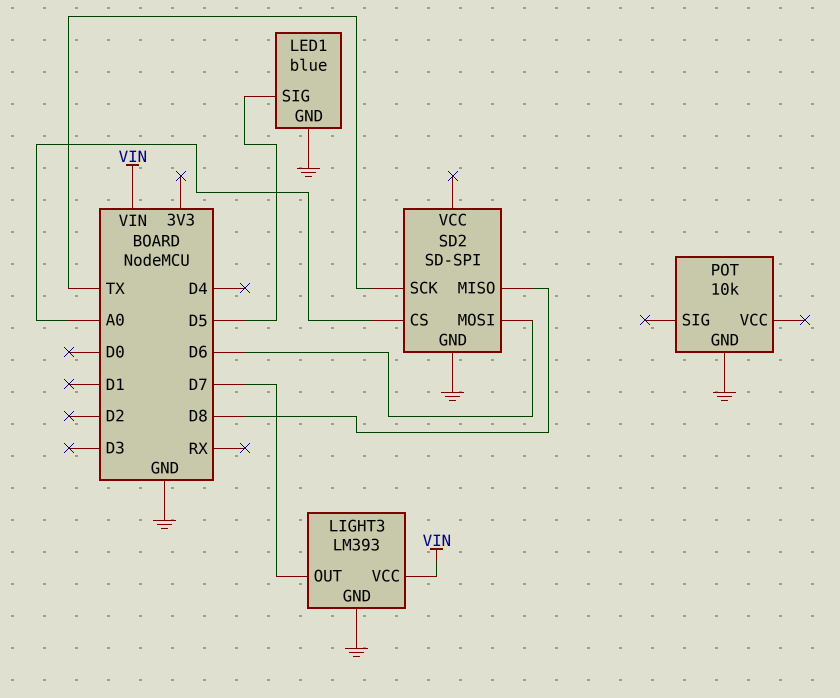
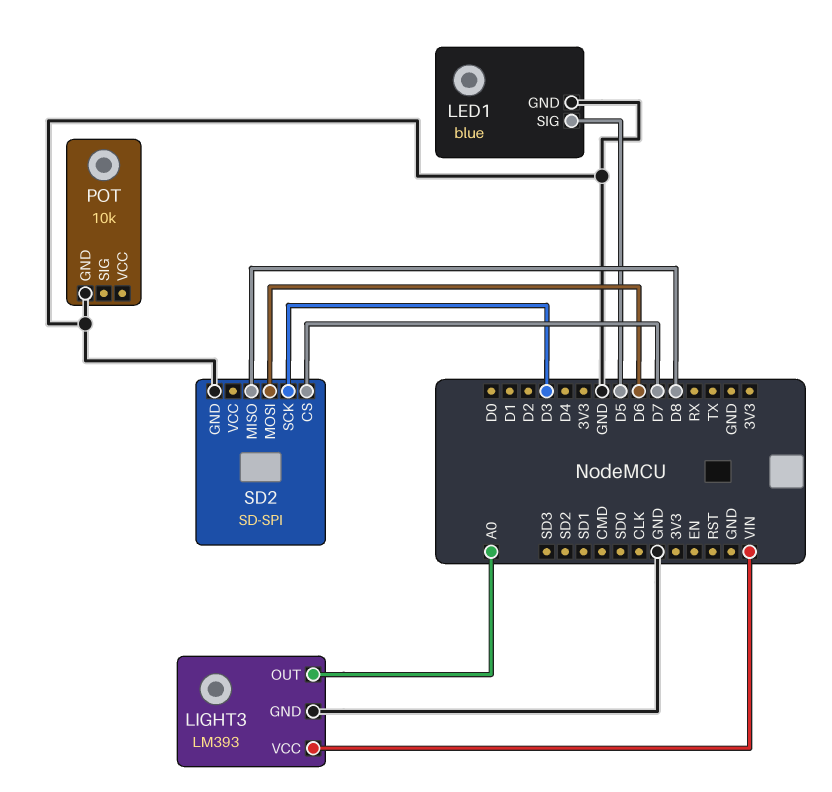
LIGHT3 pin OUT: D7 -> A0
SD2 pin CS: A0 -> D7
SD2 pin SCK: TX -> D3

